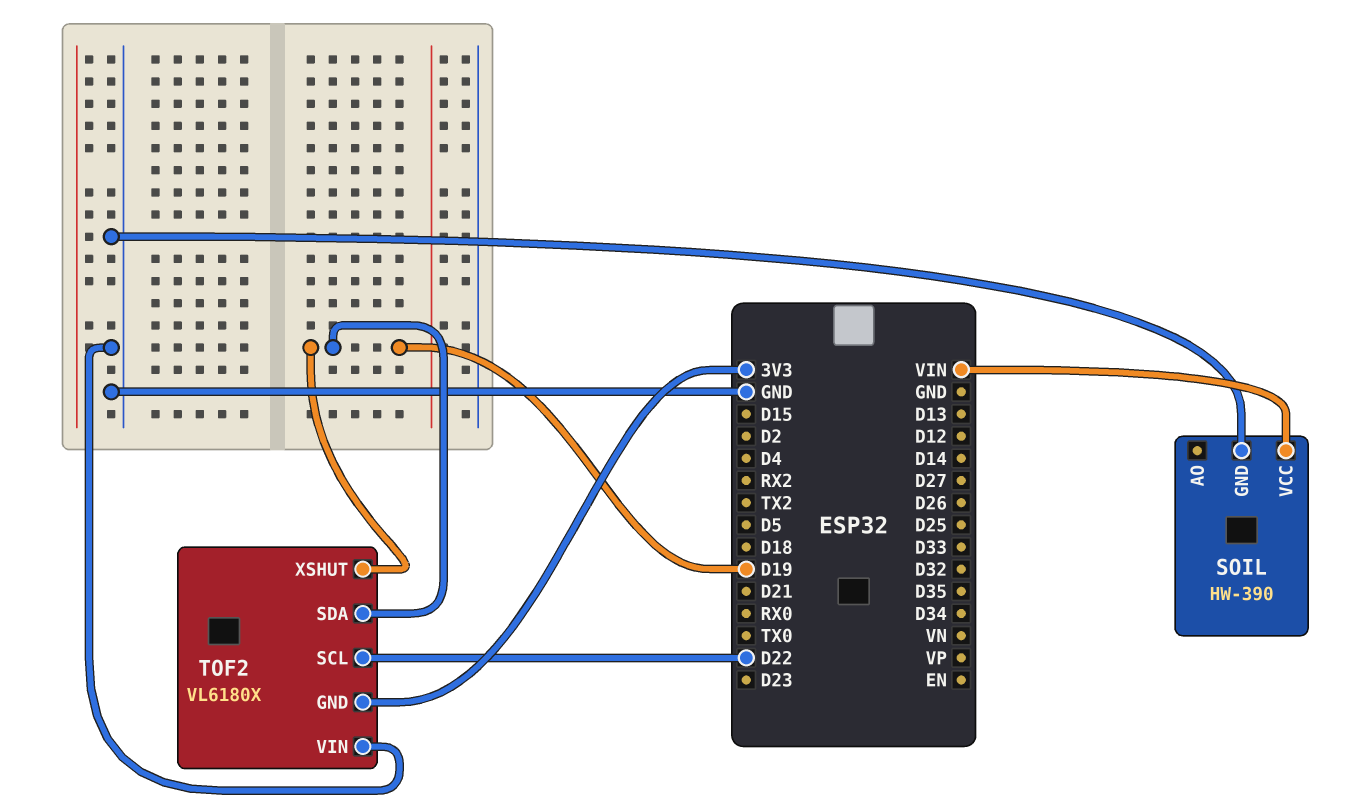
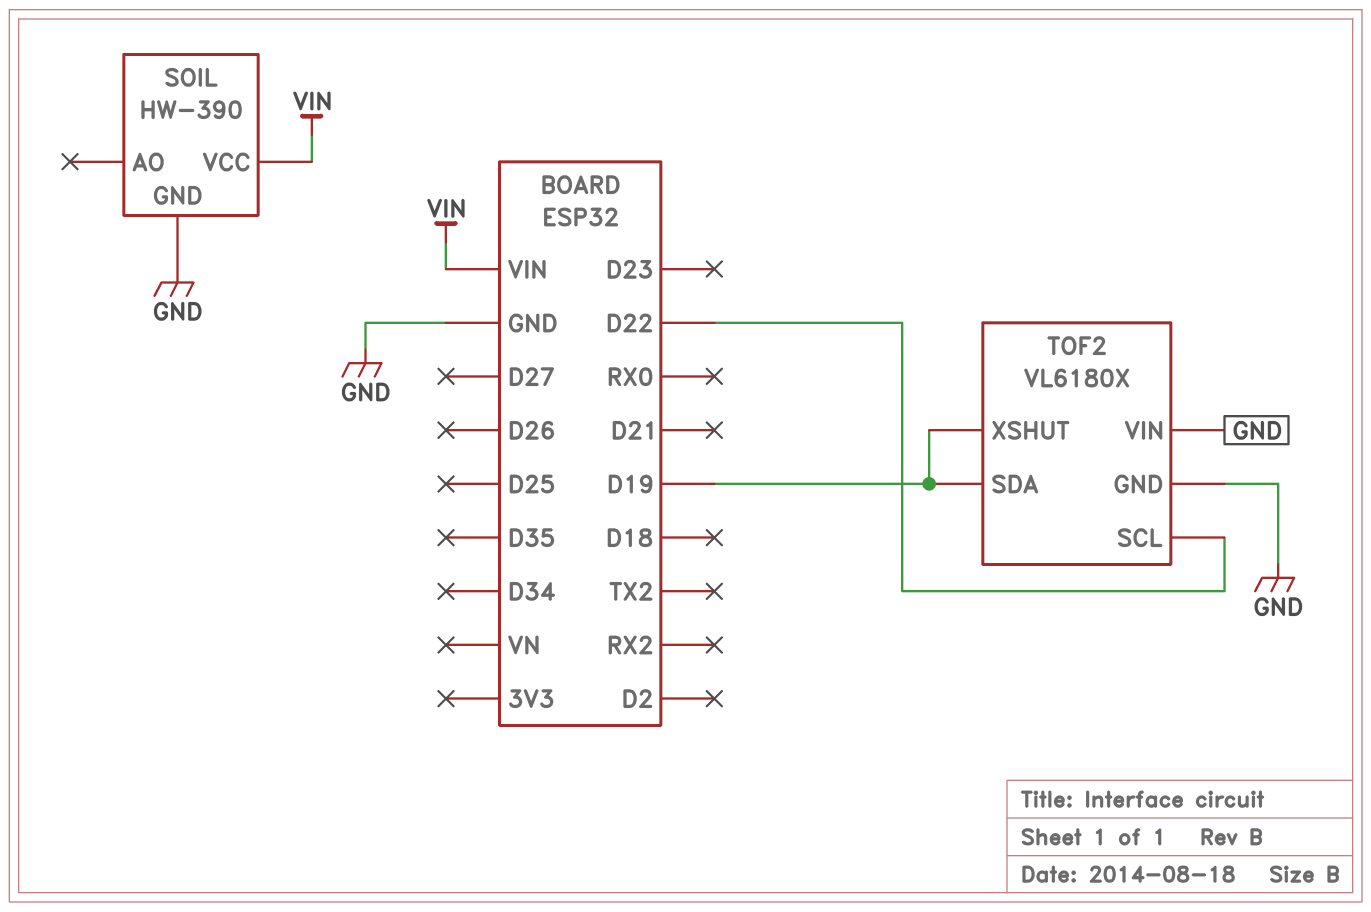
TOF2 pin GND: 3V3 -> GND

